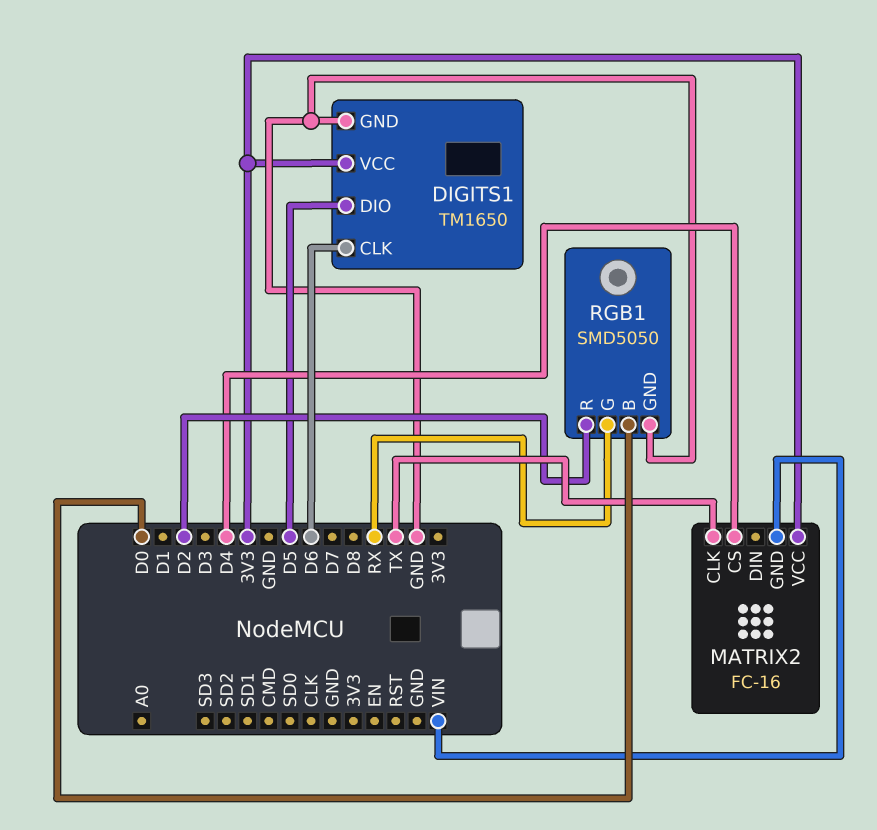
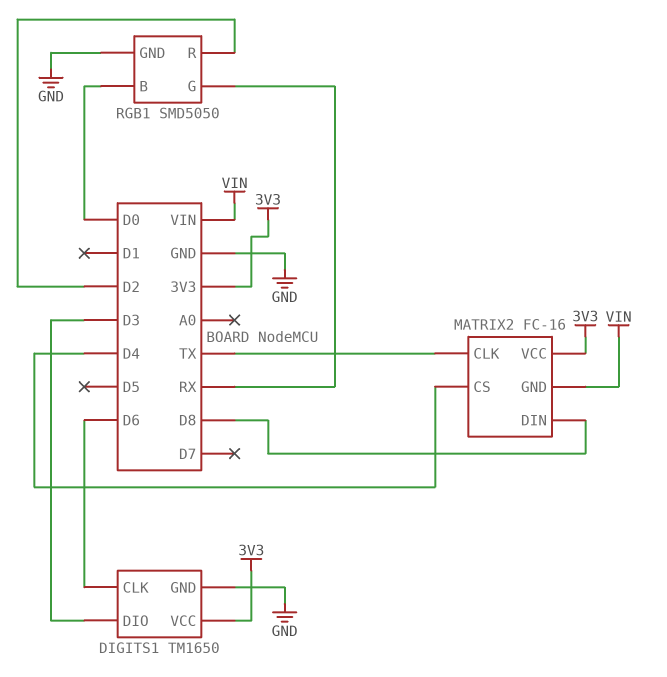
DIGITS1 pin DIO: D5 -> D3
MATRIX2 pin DIN: none -> D8

